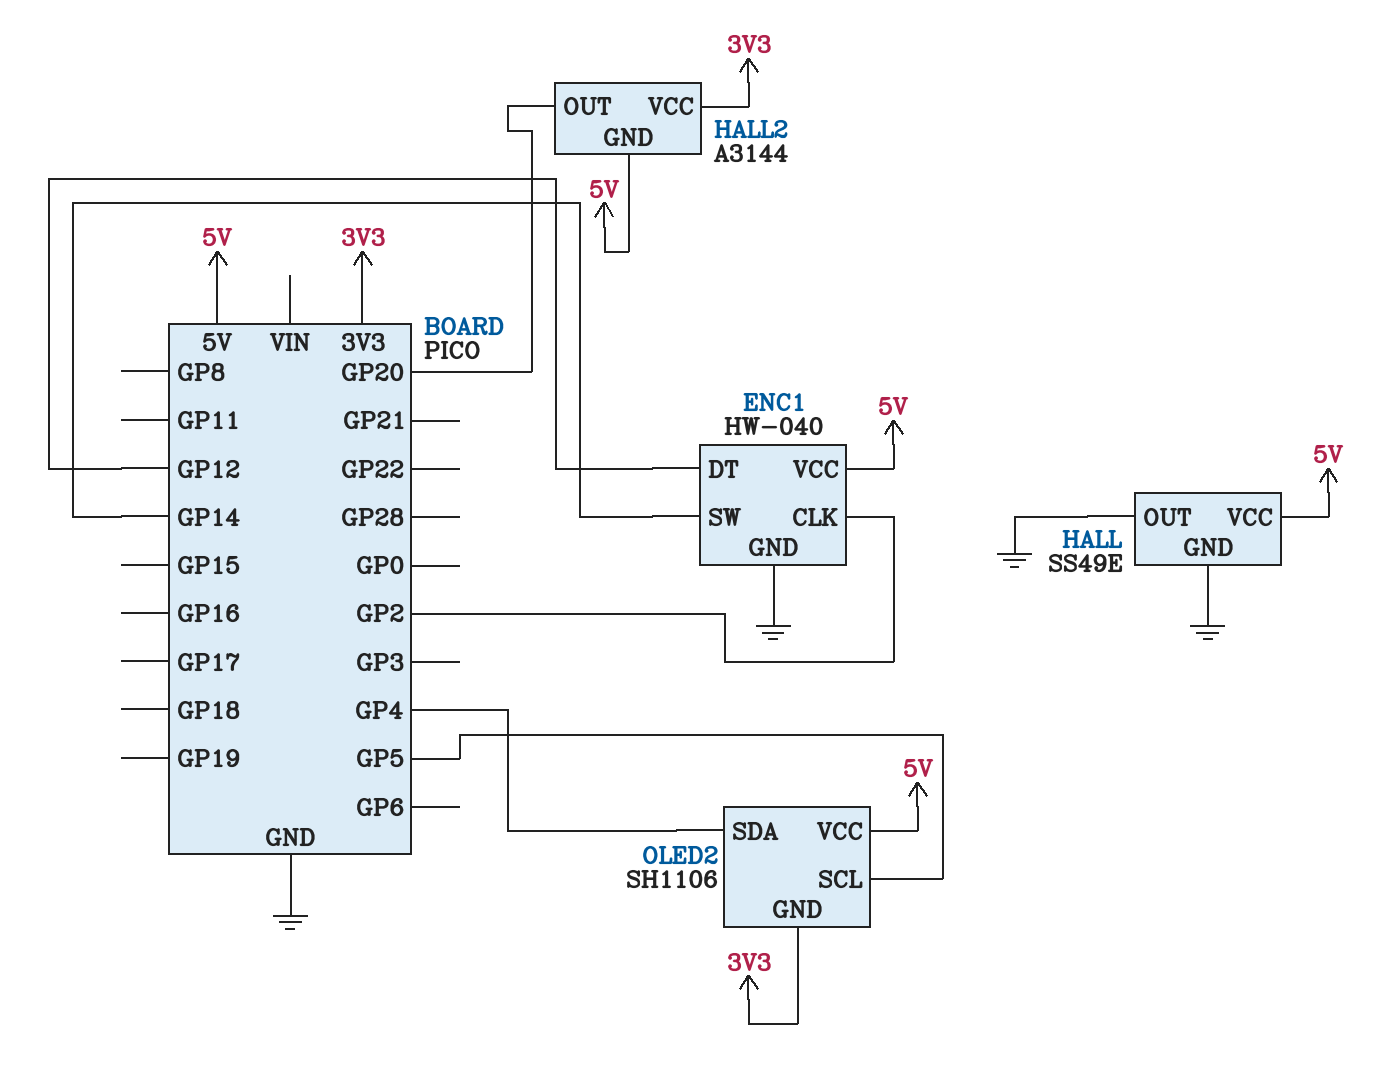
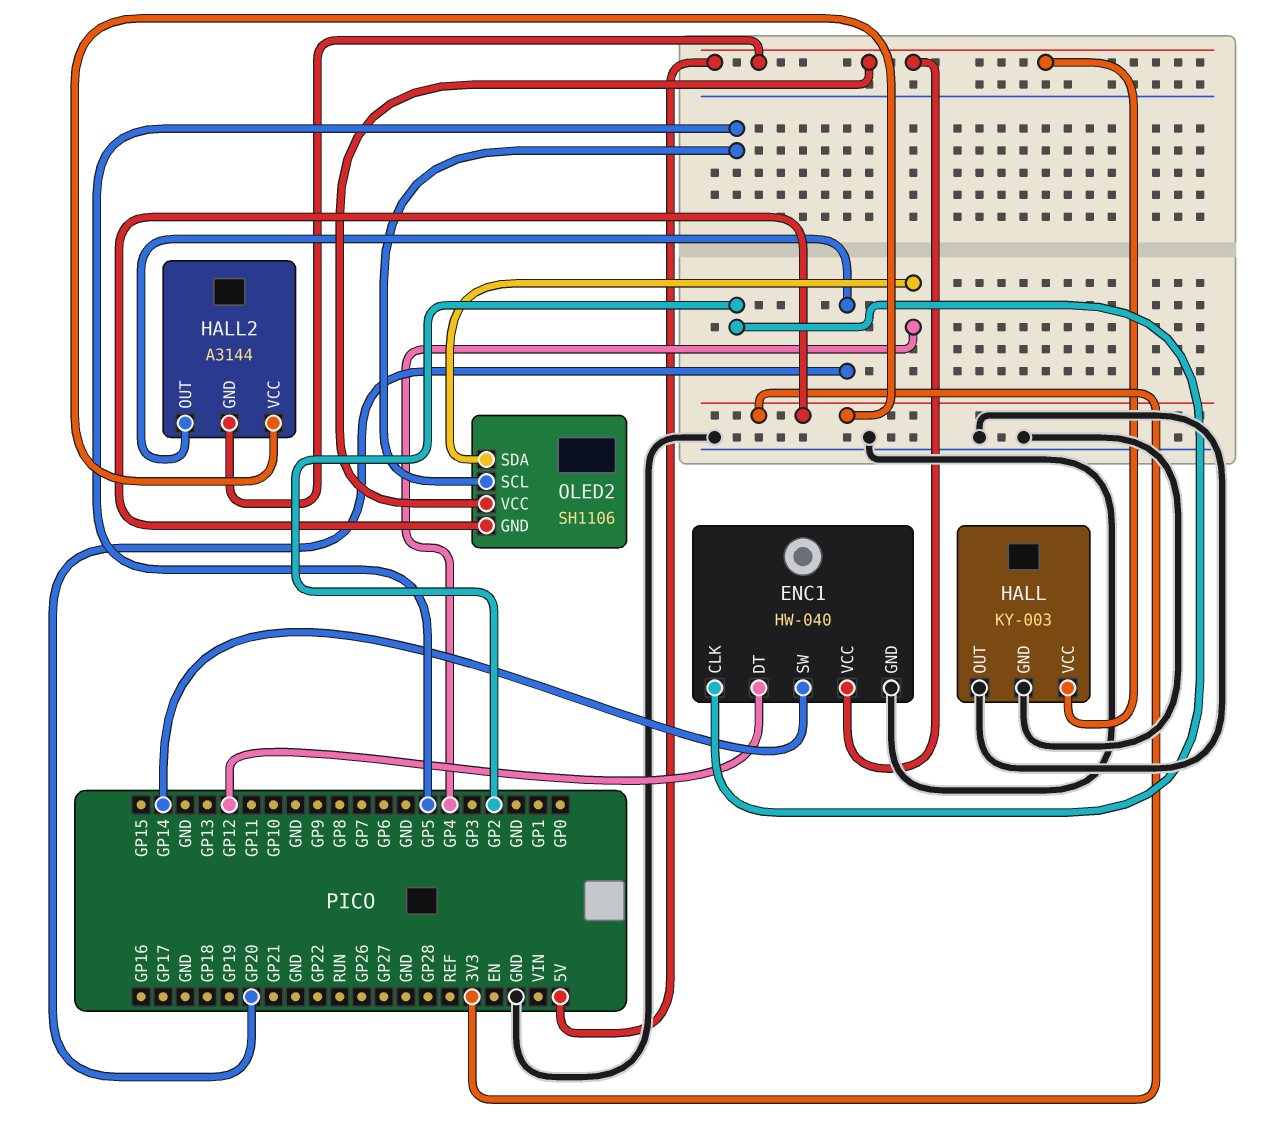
HALL: SS49E -> KY-003

